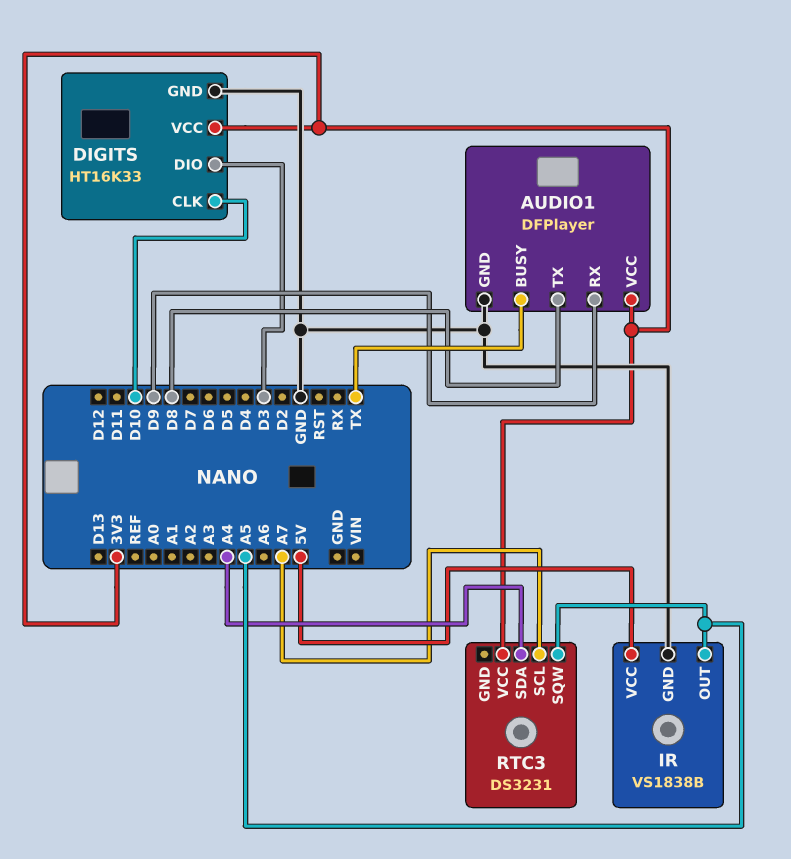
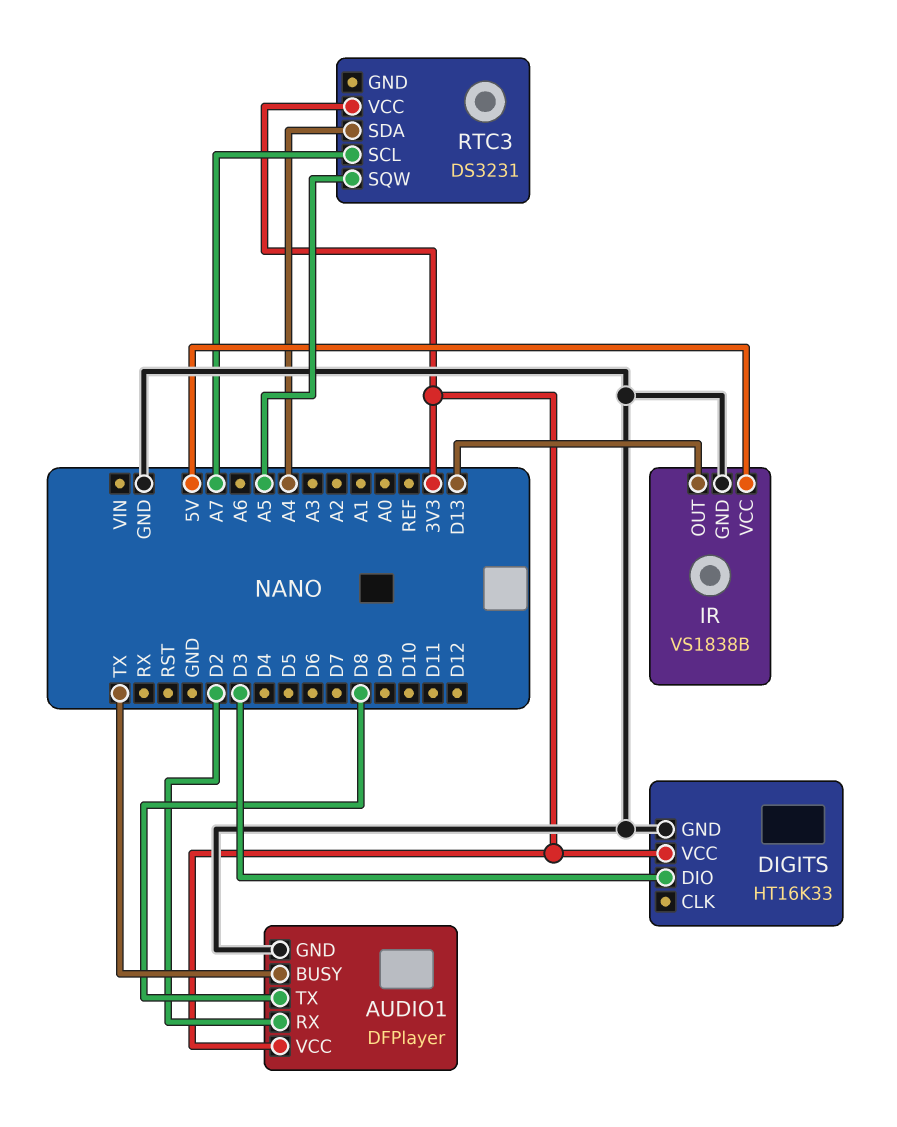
AUDIO1 pin RX: D9 -> D2
DIGITS pin CLK: D10 -> none
IR pin OUT: A5 -> D13

